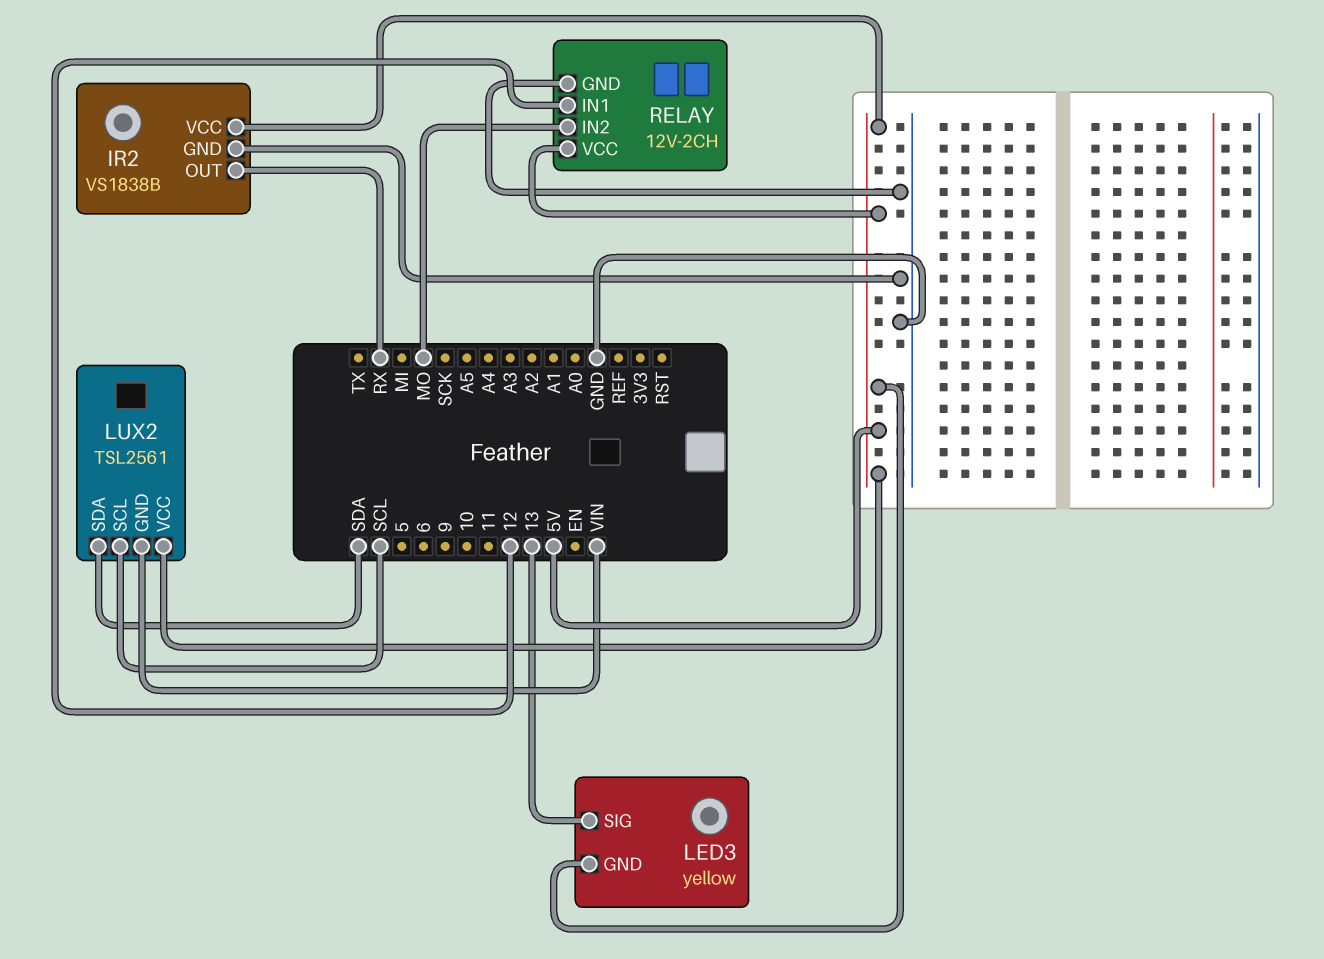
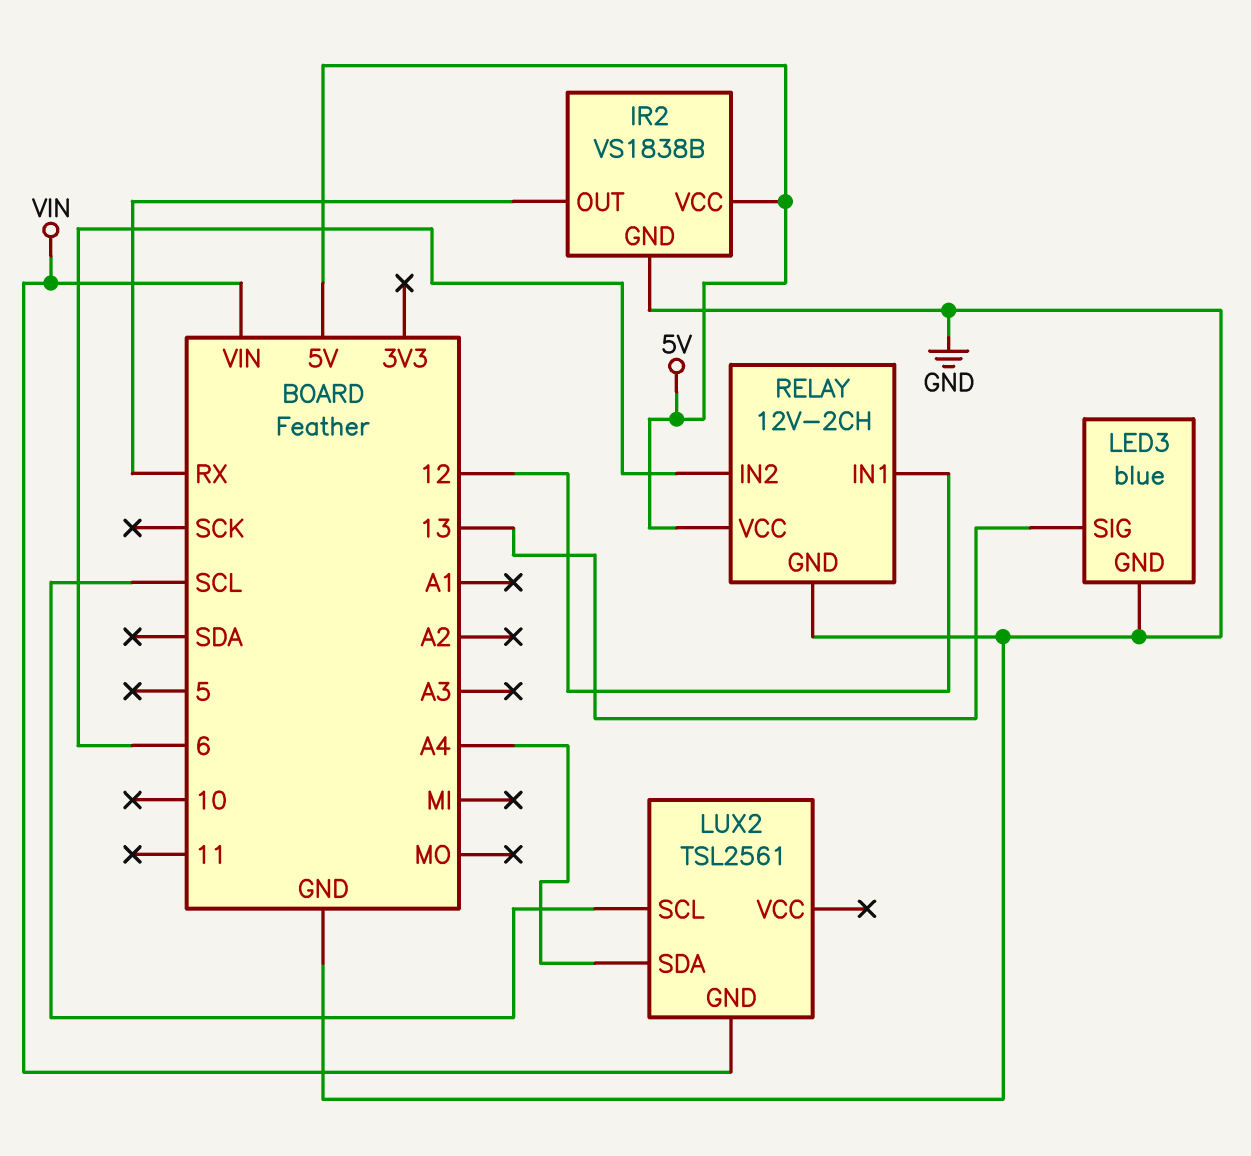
LED3: yellow -> blue
LED3 pin GND: 5V -> GND
LUX2 pin SDA: SDA -> A4
LUX2 pin VCC: 5V -> none
RELAY pin IN2: MO -> 6

